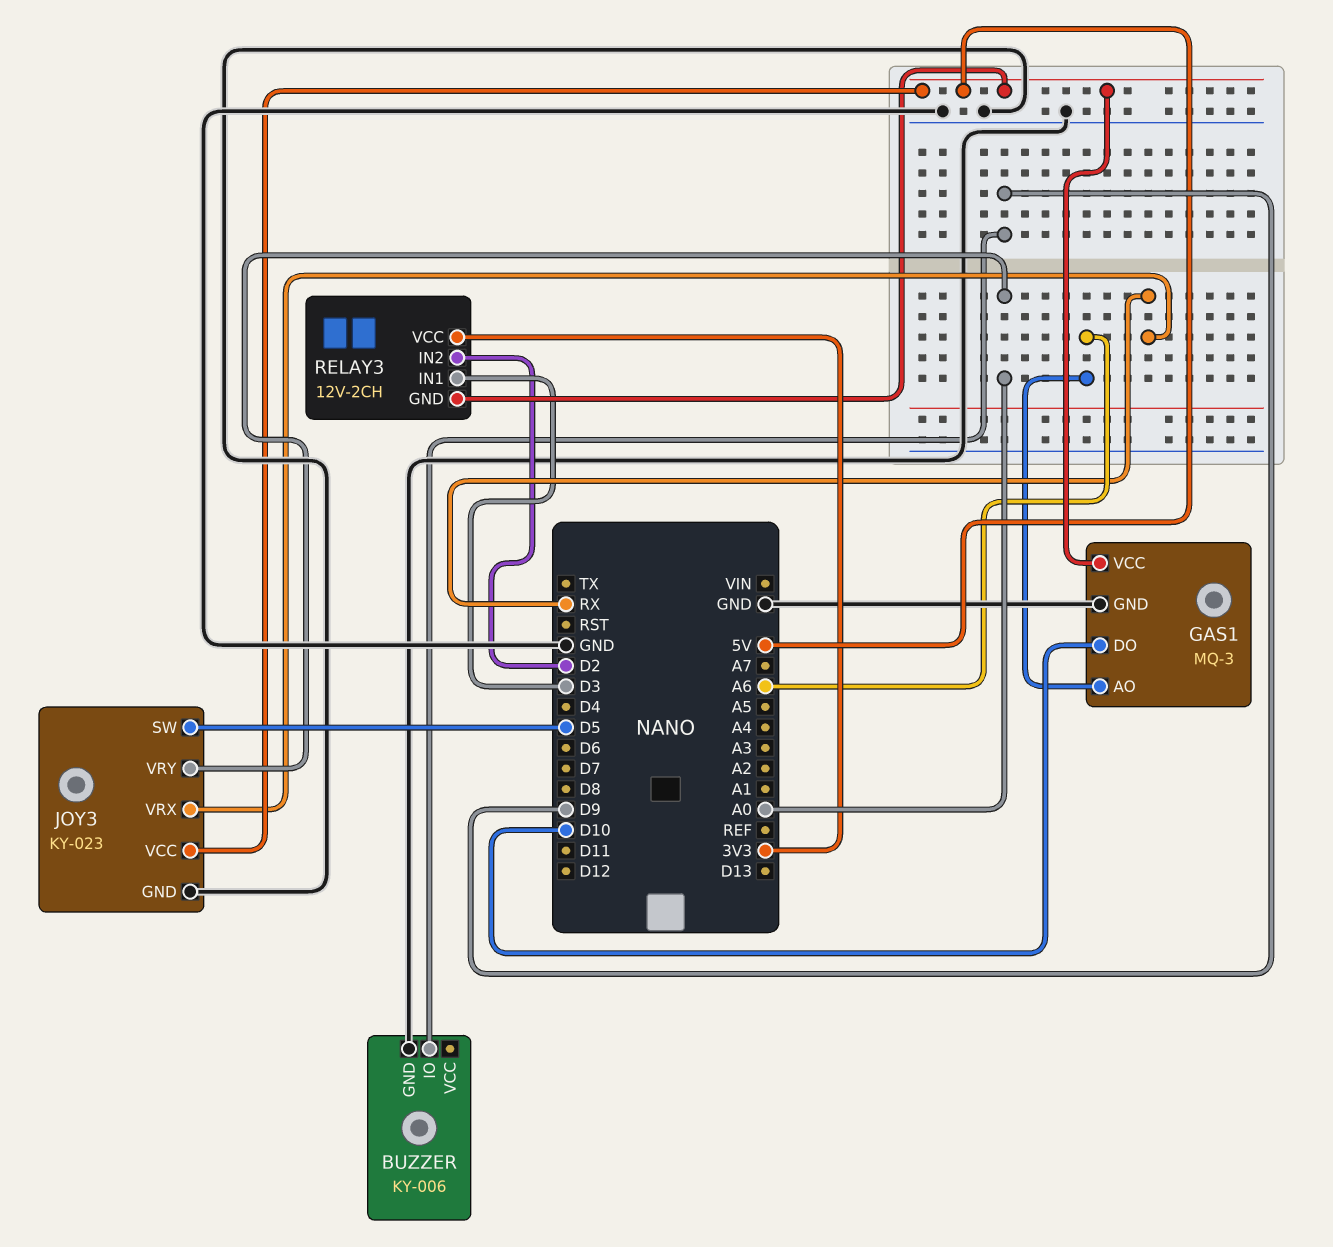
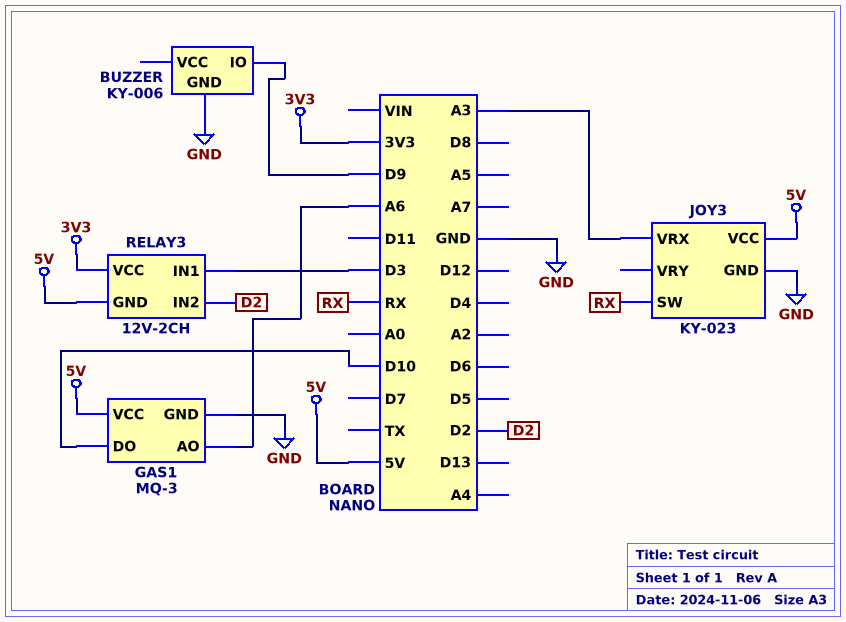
JOY3 pin SW: D5 -> RX
JOY3 pin VRX: RX -> A3
JOY3 pin VRY: A0 -> none

